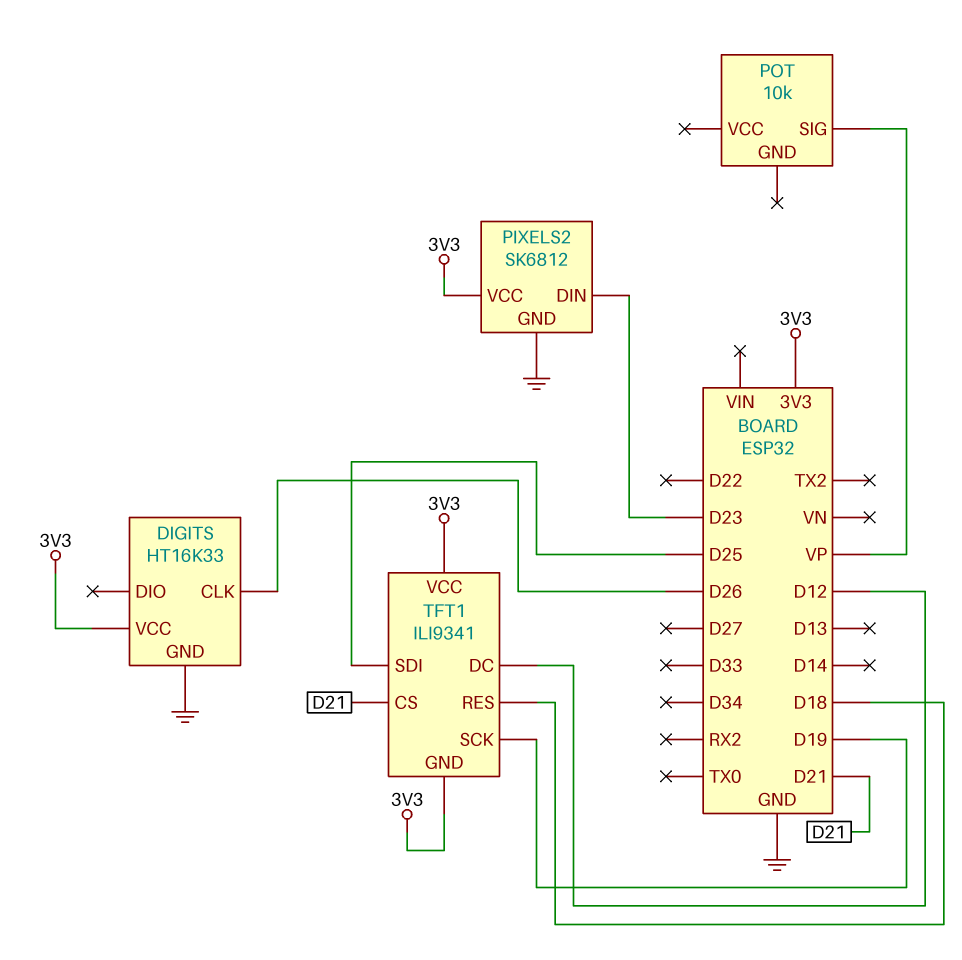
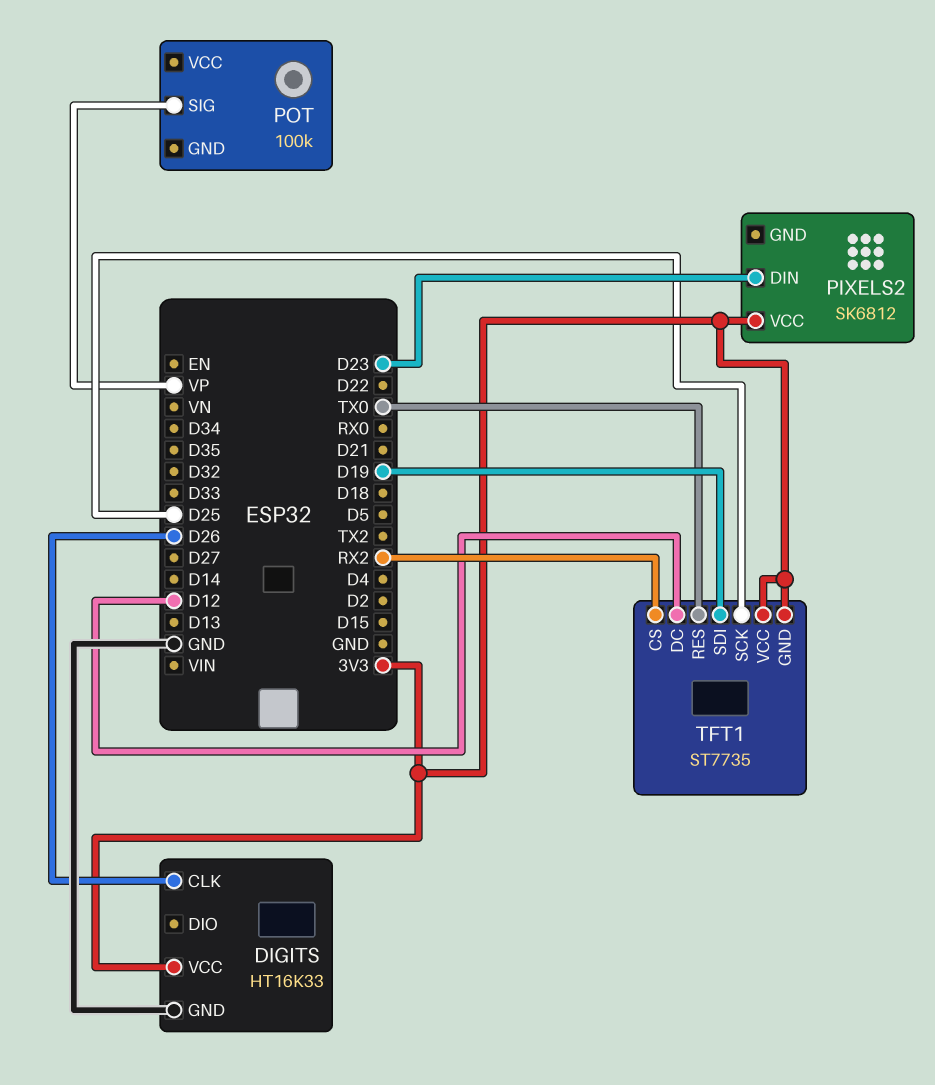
PIXELS2 pin GND: GND -> none
POT: 10k -> 100k
TFT1: ILI9341 -> ST7735
TFT1 pin CS: D21 -> RX2
TFT1 pin RES: D18 -> TX0
TFT1 pin SCK: D19 -> D25
TFT1 pin SDI: D25 -> D19

